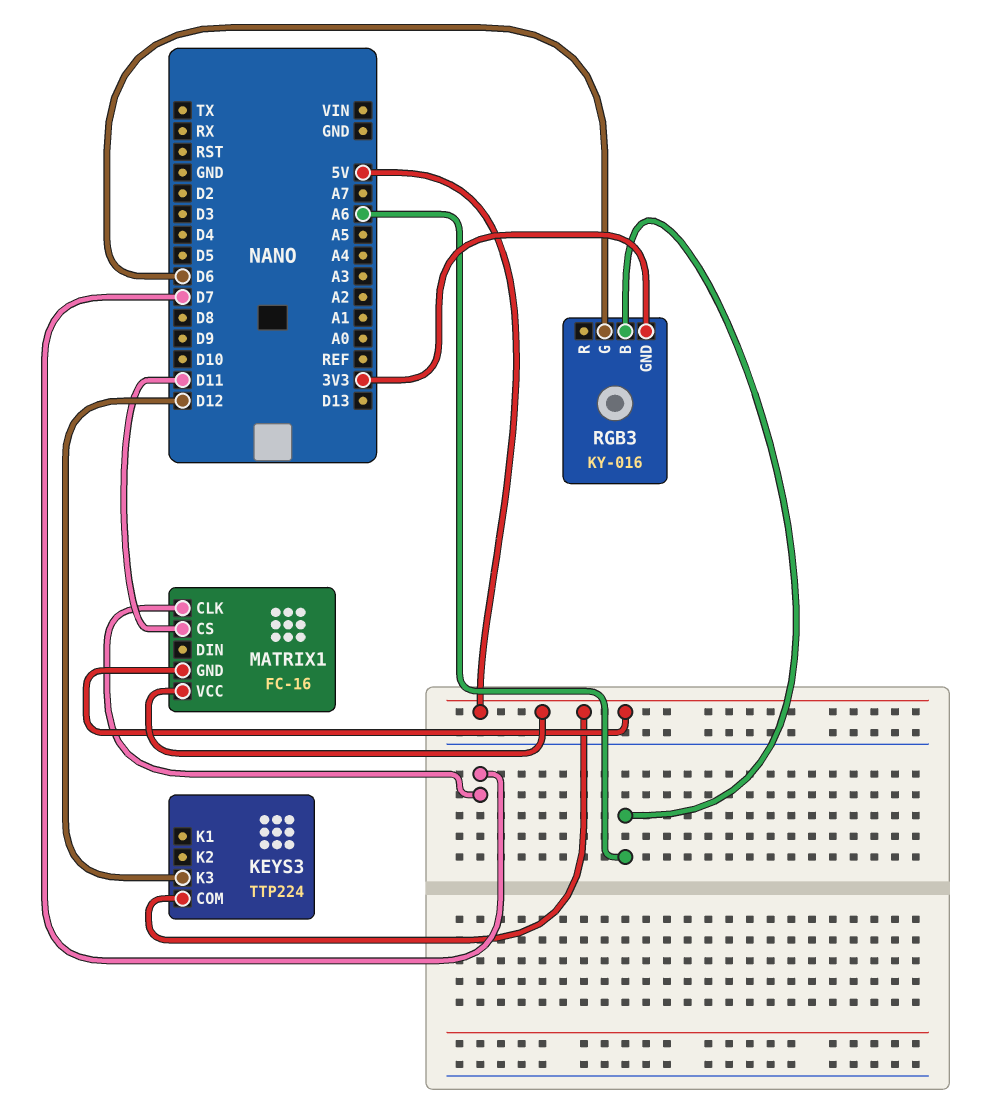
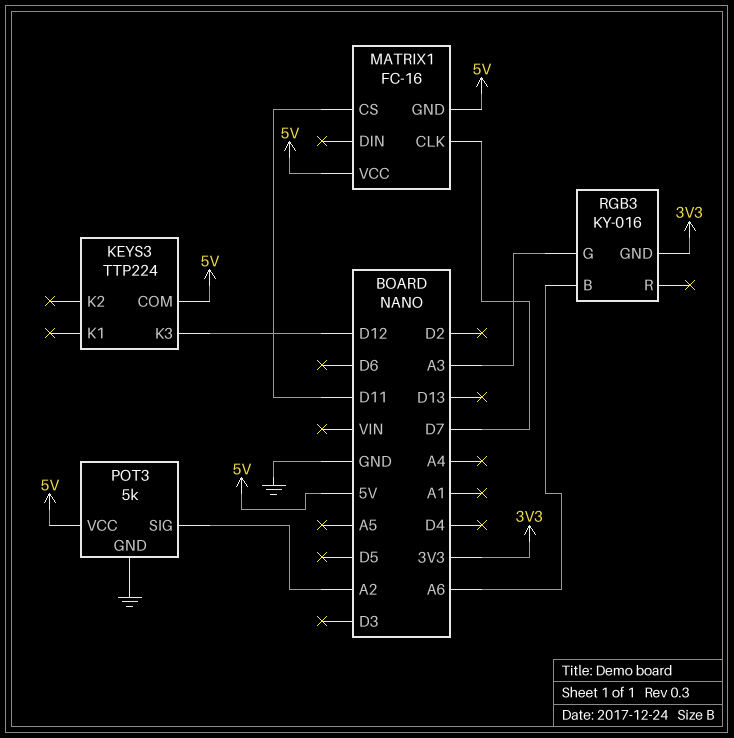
POT3: none -> 5k
POT3 pin GND: none -> GND
POT3 pin SIG: none -> A2
POT3 pin VCC: none -> 5V
RGB3 pin G: D6 -> A3

